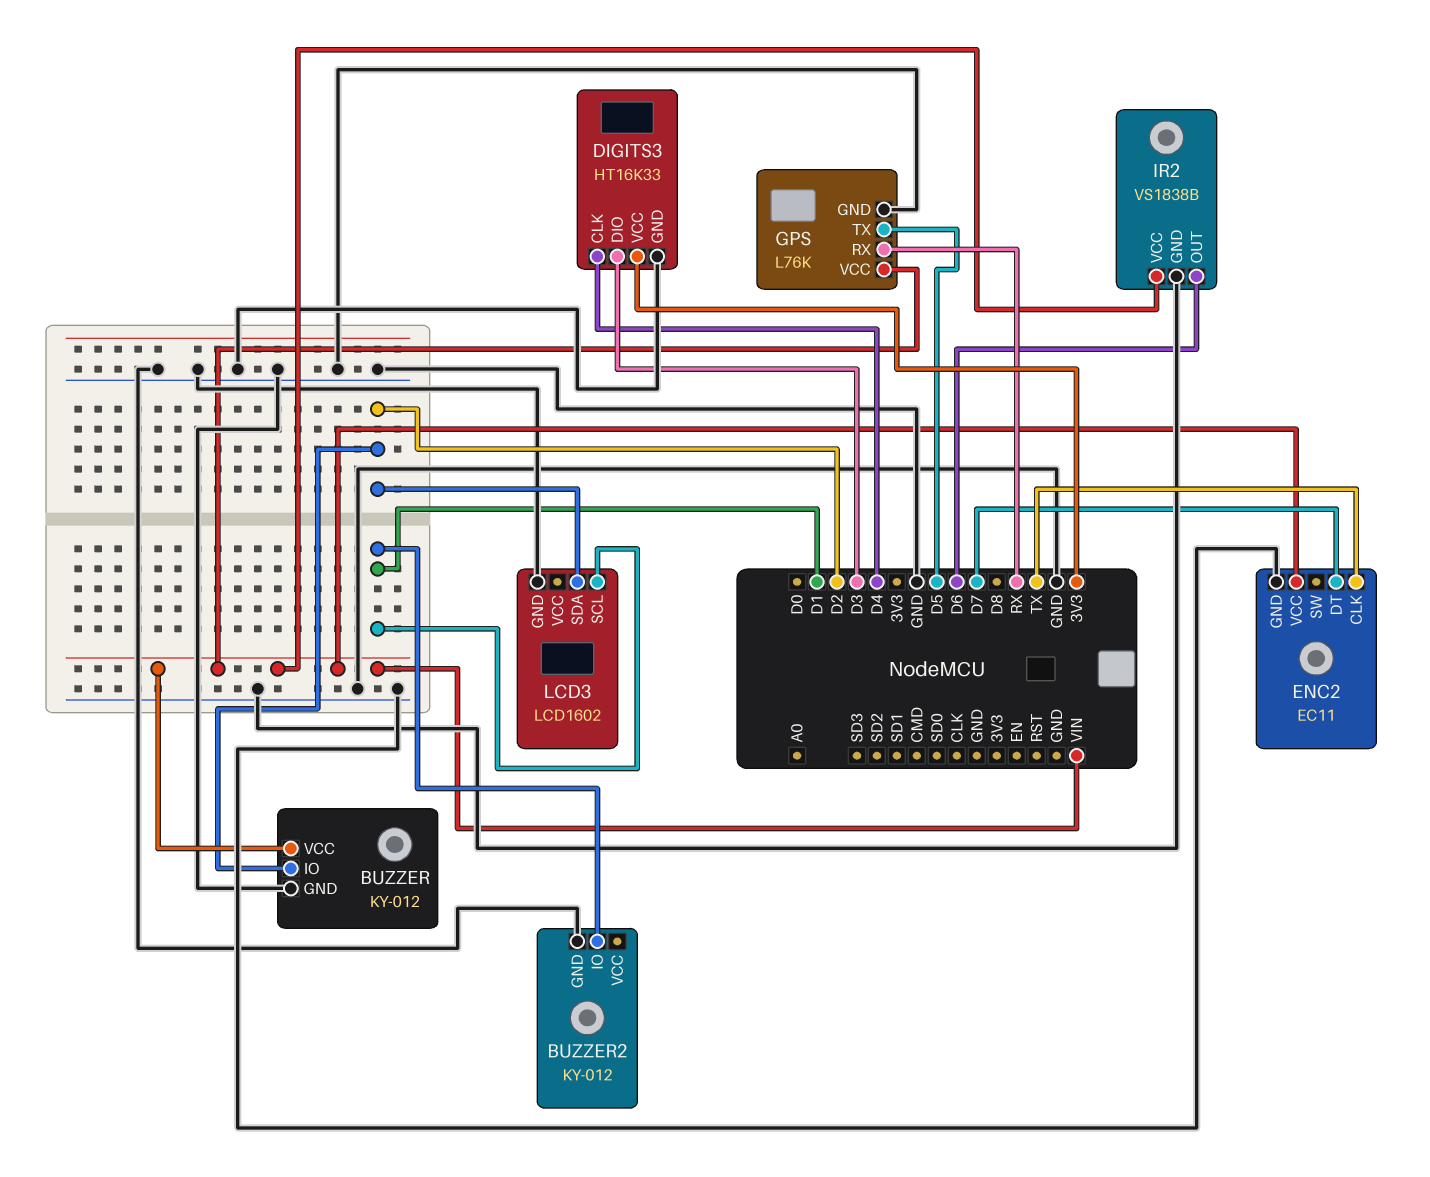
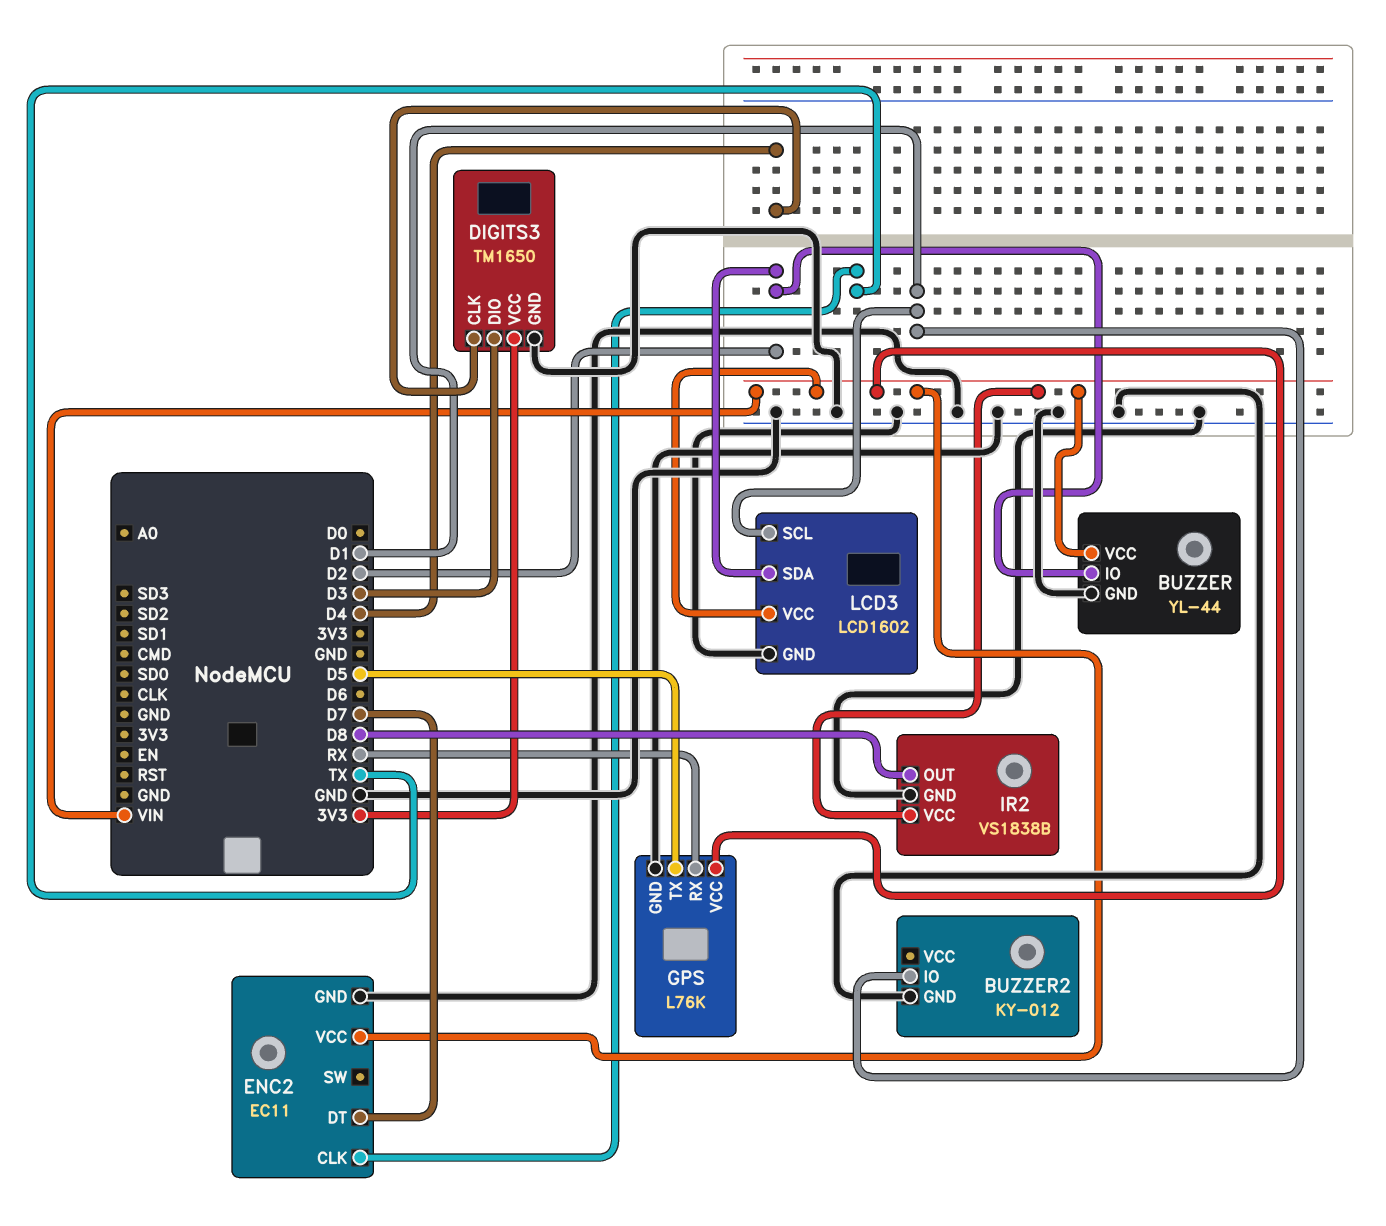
BUZZER: KY-012 -> YL-44
DIGITS3: HT16K33 -> TM1650
IR2 pin OUT: D6 -> D8
LCD3 pin VCC: none -> VIN

